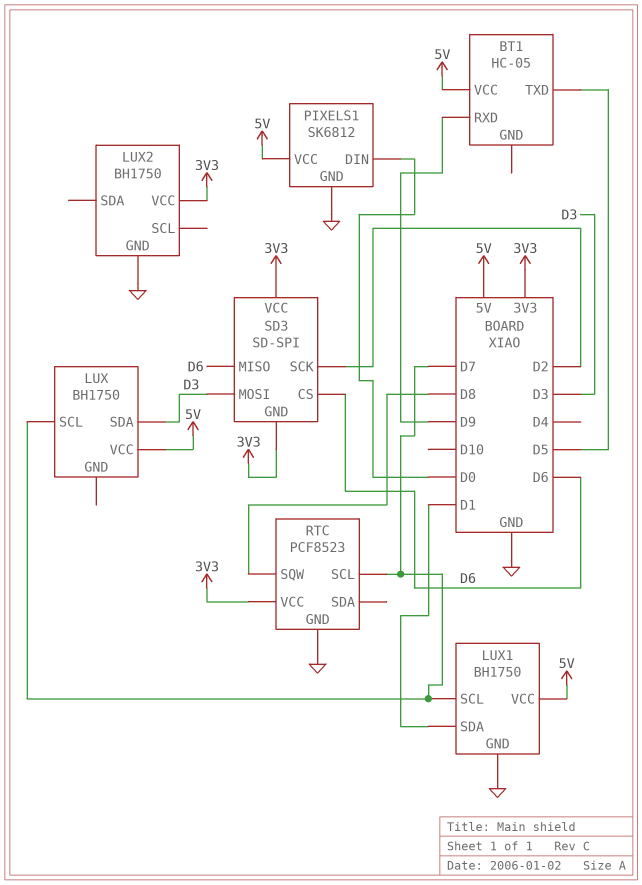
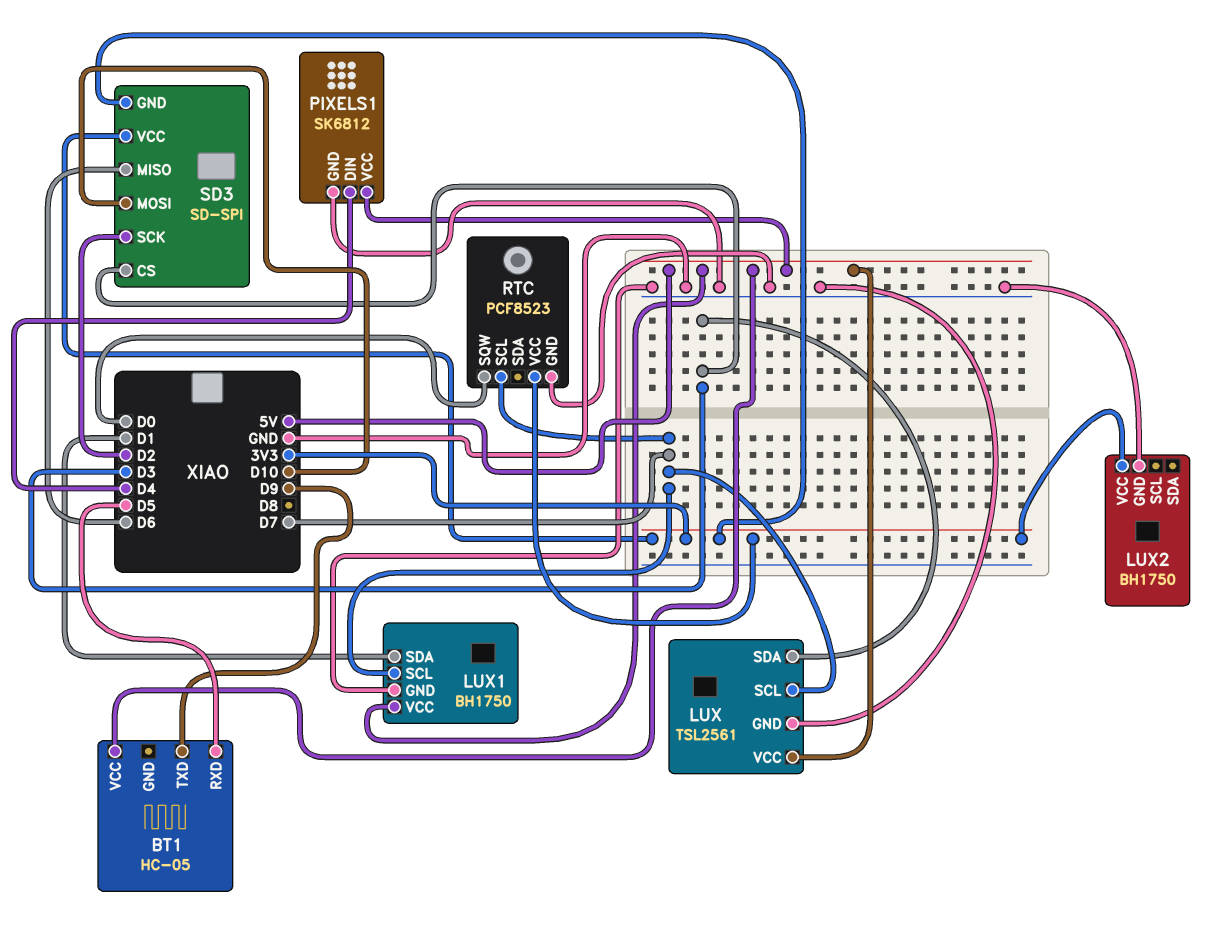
BT1 pin RXD: D9 -> D5
BT1 pin TXD: D5 -> D9
LUX: BH1750 -> TSL2561
LUX pin GND: none -> GND
PIXELS1 pin DIN: D0 -> D4
RTC pin SQW: D8 -> D0
SD3 pin CS: D6 -> D3
SD3 pin MOSI: D3 -> D10

